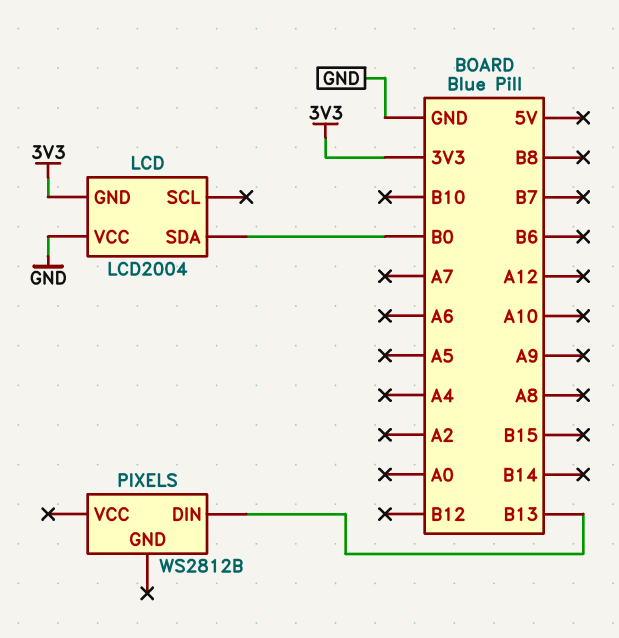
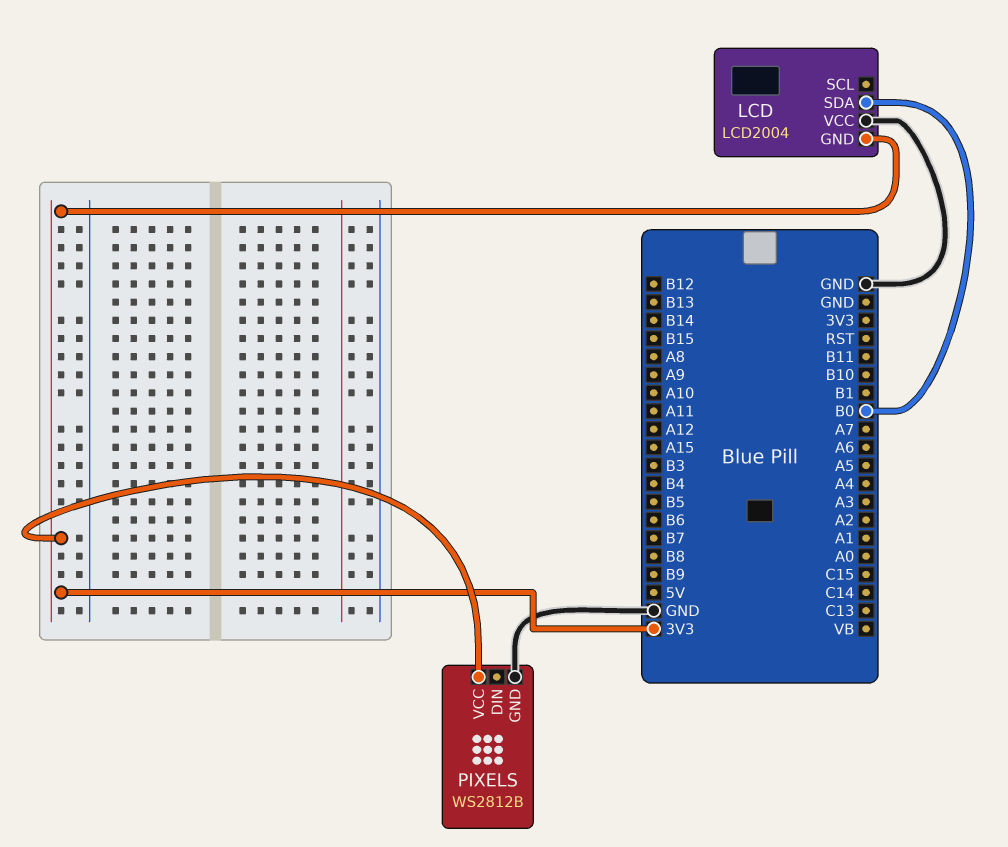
PIXELS pin DIN: B13 -> none
PIXELS pin GND: none -> GND
PIXELS pin VCC: none -> 3V3

